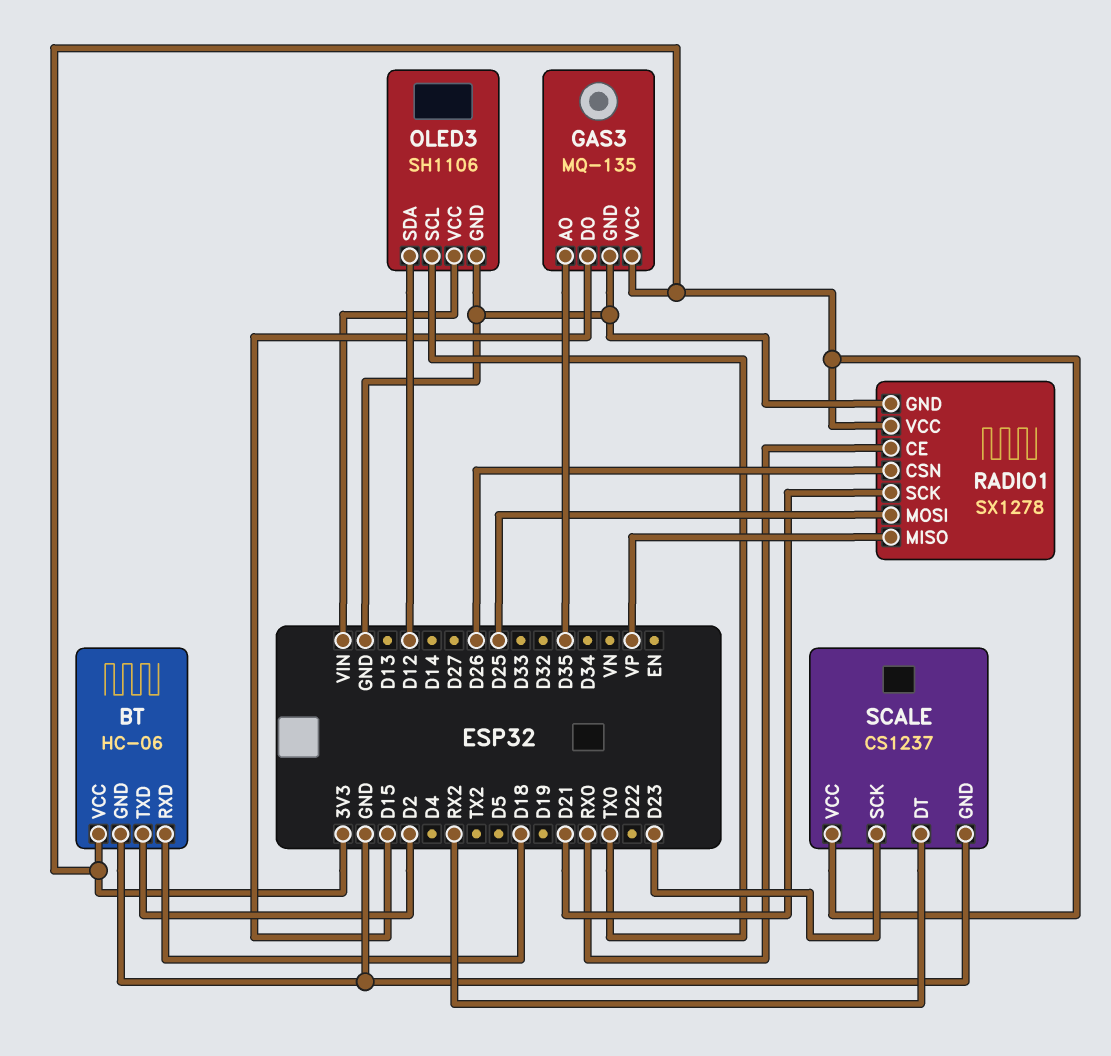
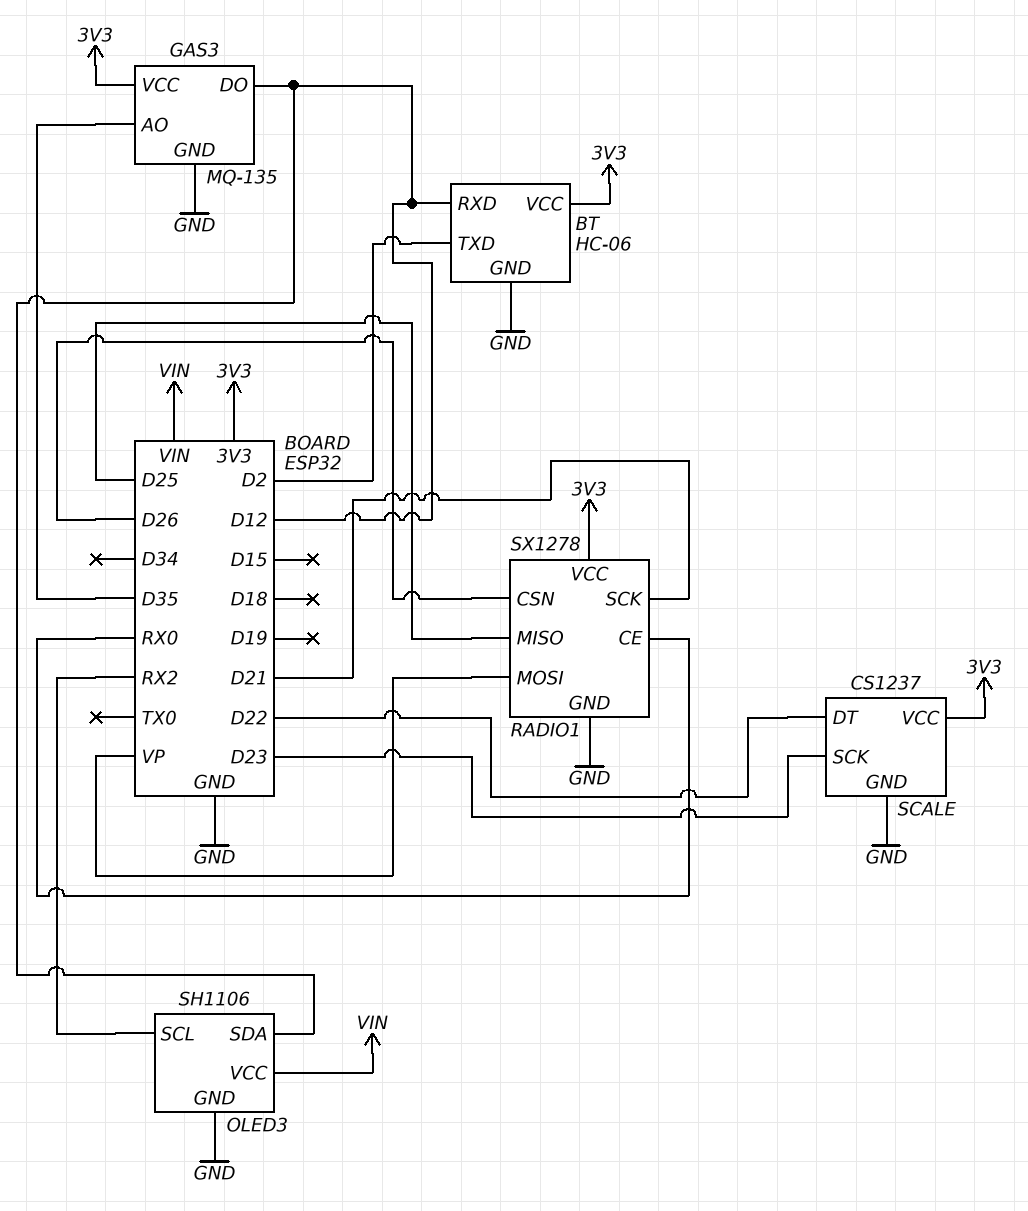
BT pin RXD: D18 -> D12
GAS3 pin DO: D15 -> D12
OLED3 pin SCL: TX0 -> RX2
RADIO1 pin MISO: VP -> D25
RADIO1 pin MOSI: D25 -> VP
SCALE pin DT: RX2 -> D22

